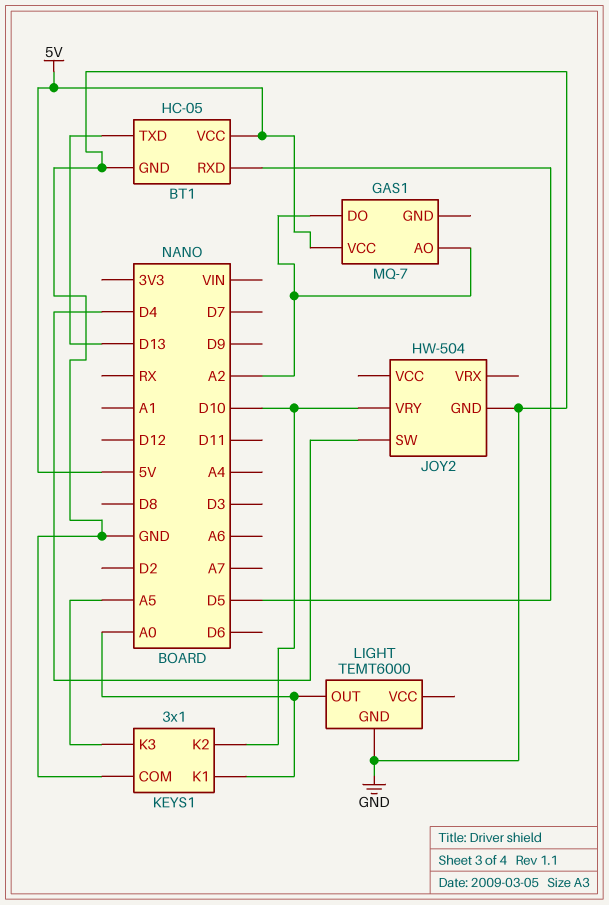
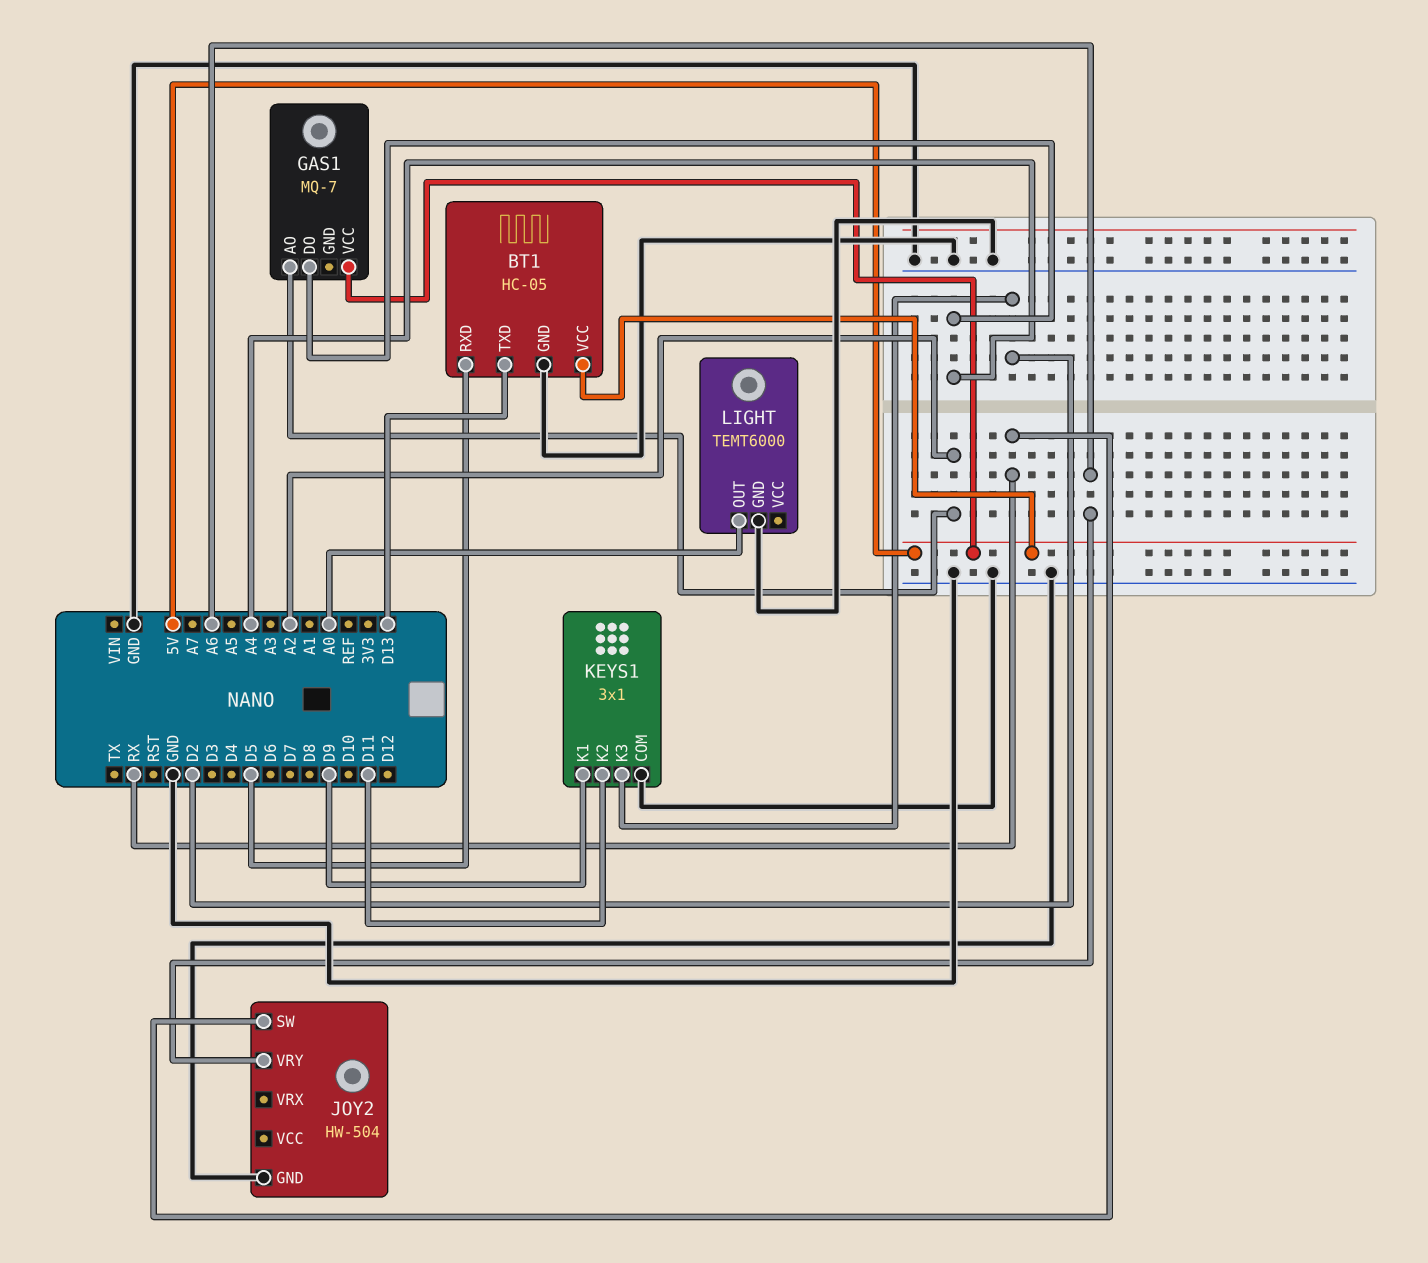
GAS1 pin DO: A2 -> A4
JOY2 pin SW: D4 -> RX
JOY2 pin VRY: D10 -> A6
KEYS1 pin K1: A0 -> D9
KEYS1 pin K2: D10 -> D11
KEYS1 pin K3: A5 -> D2

